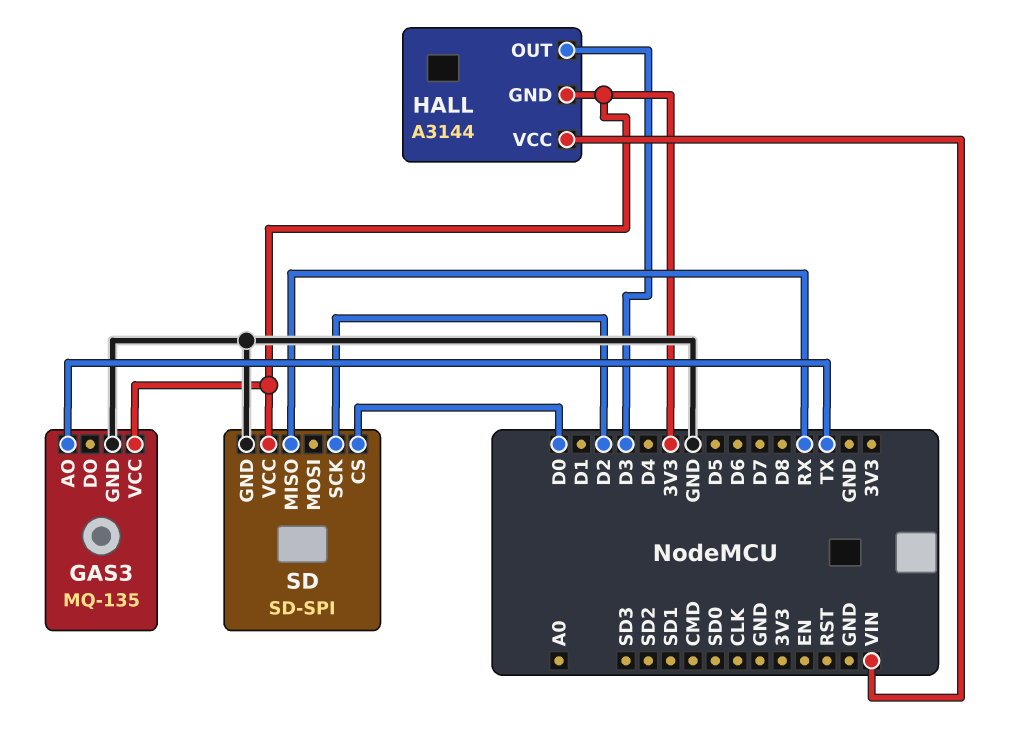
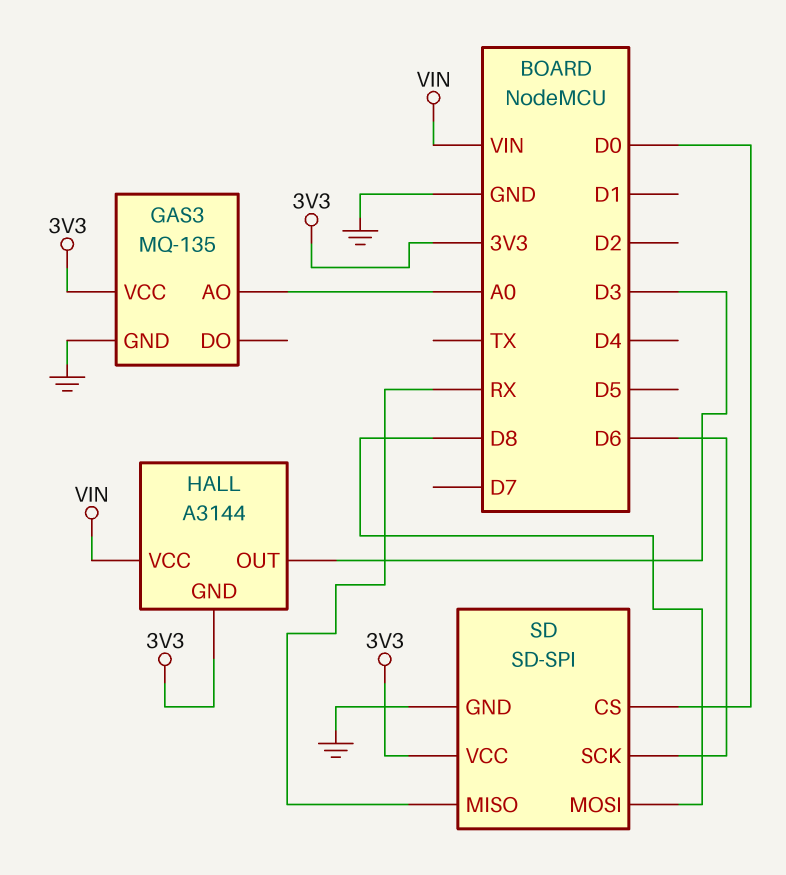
GAS3 pin AO: TX -> A0
SD pin MOSI: none -> D8
SD pin SCK: D2 -> D6

